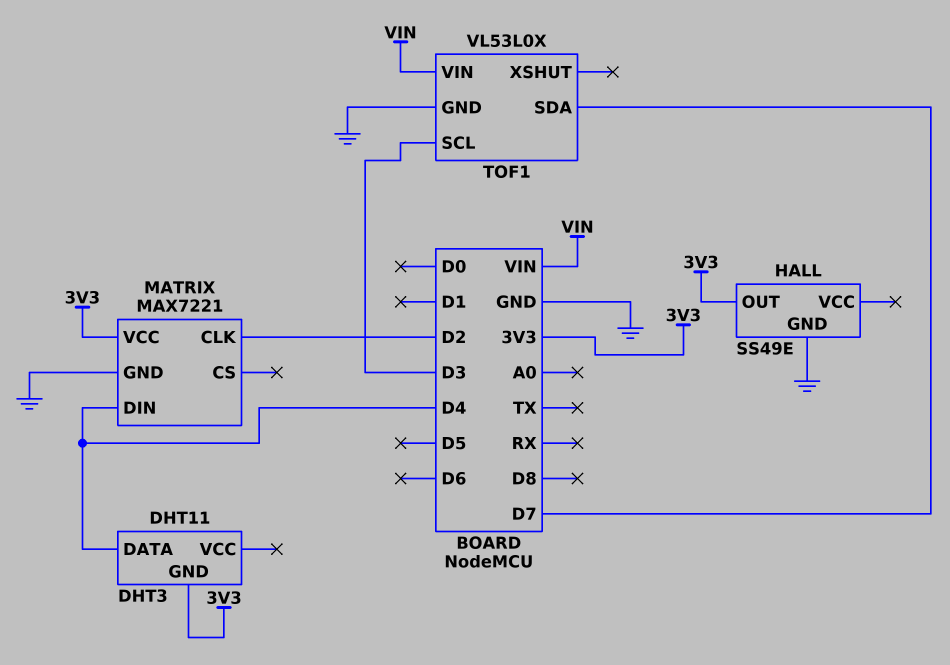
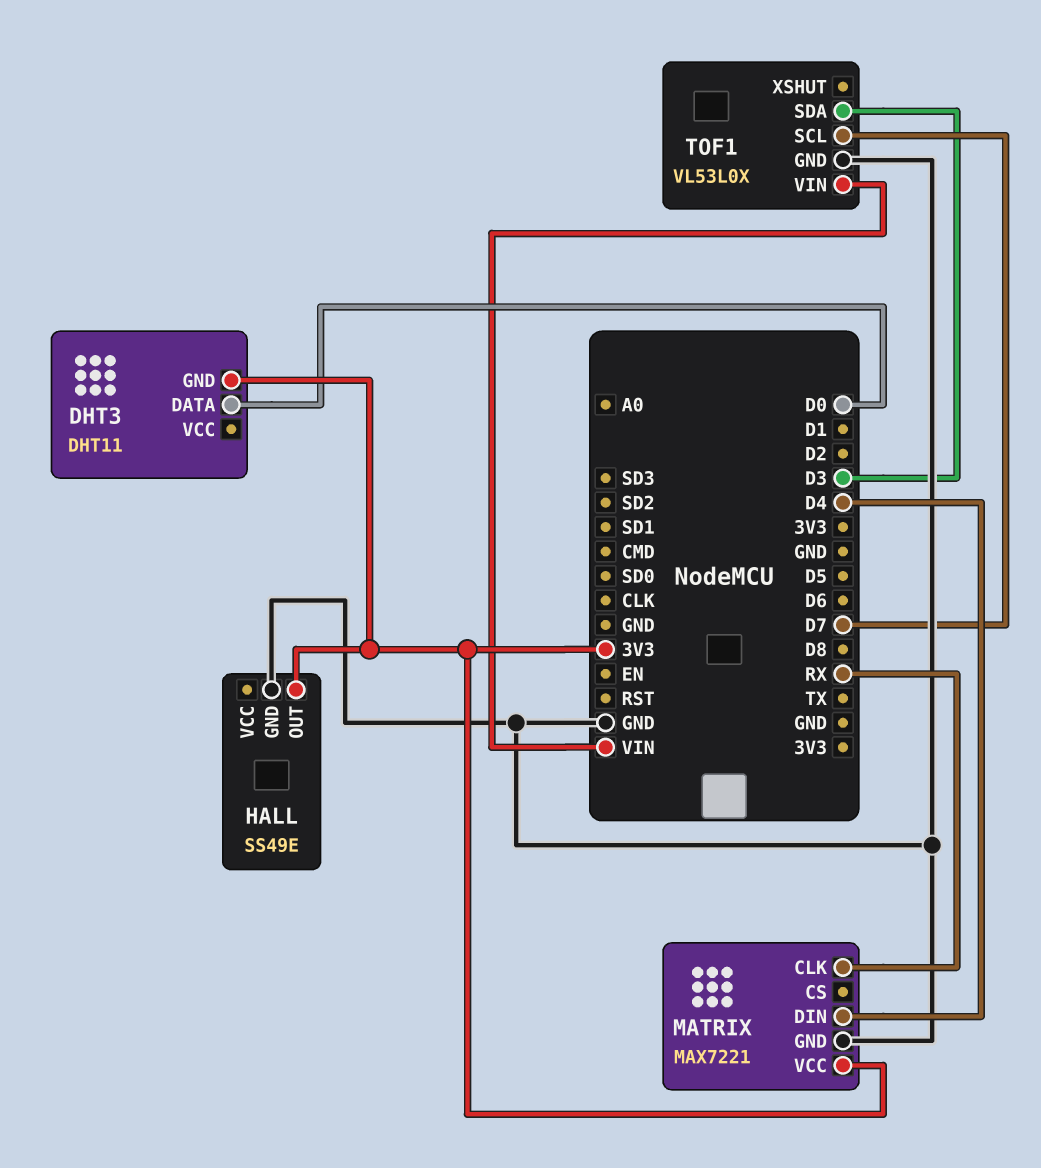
DHT3 pin DATA: D4 -> D0
MATRIX pin CLK: D2 -> RX
TOF1 pin SCL: D3 -> D7
TOF1 pin SDA: D7 -> D3

